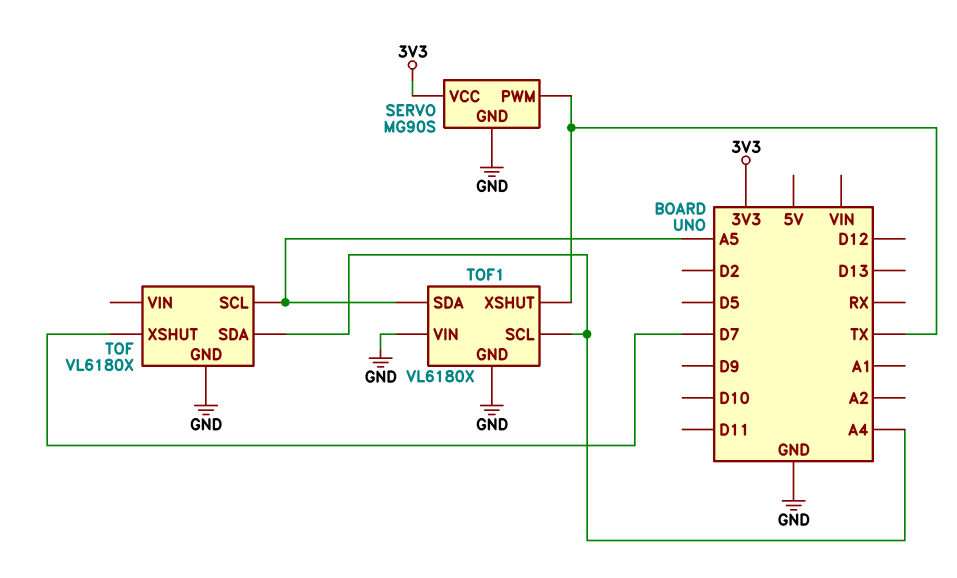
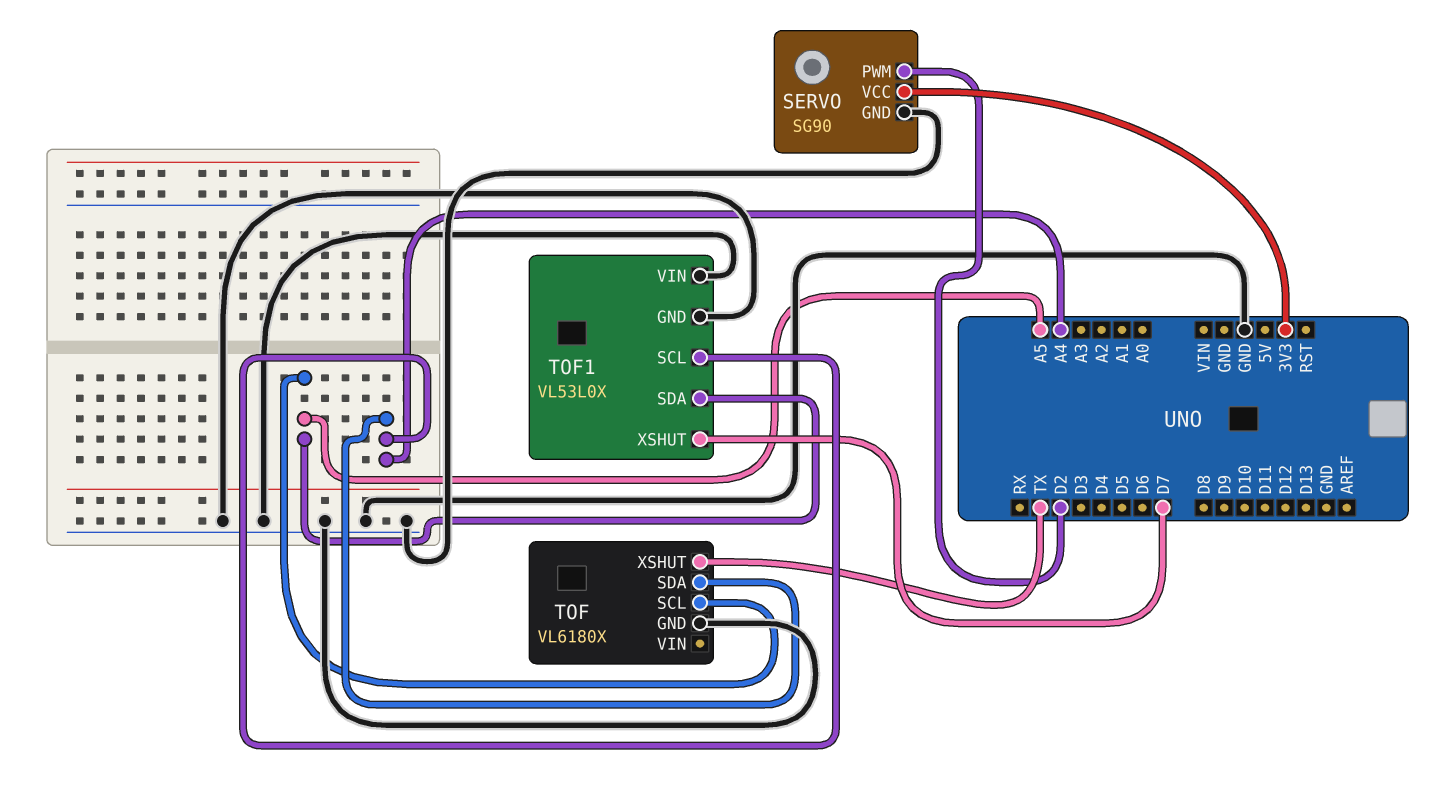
SERVO: MG90S -> SG90
SERVO pin PWM: TX -> D2
TOF pin XSHUT: D7 -> TX
TOF1: VL6180X -> VL53L0X
TOF1 pin XSHUT: TX -> D7

